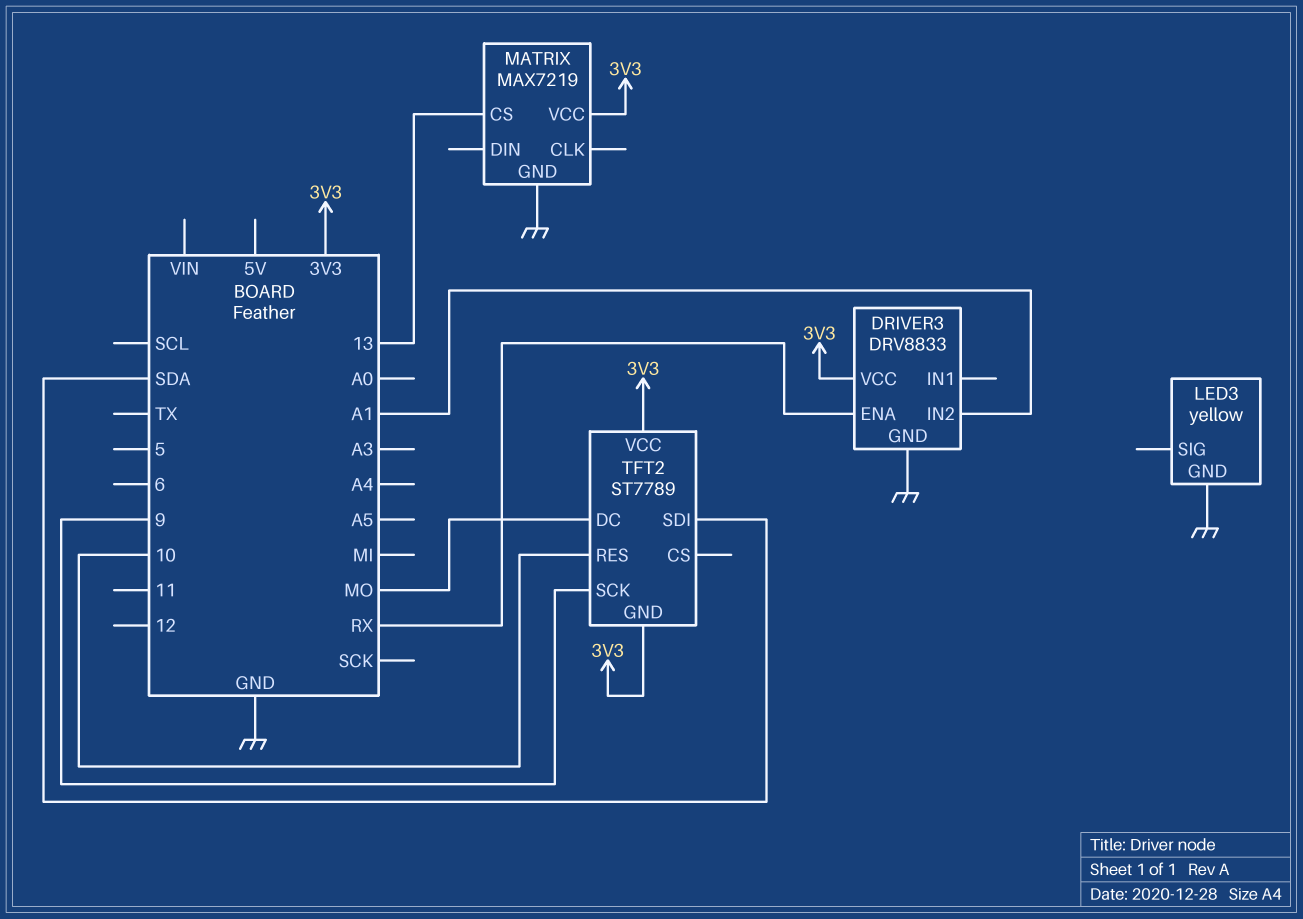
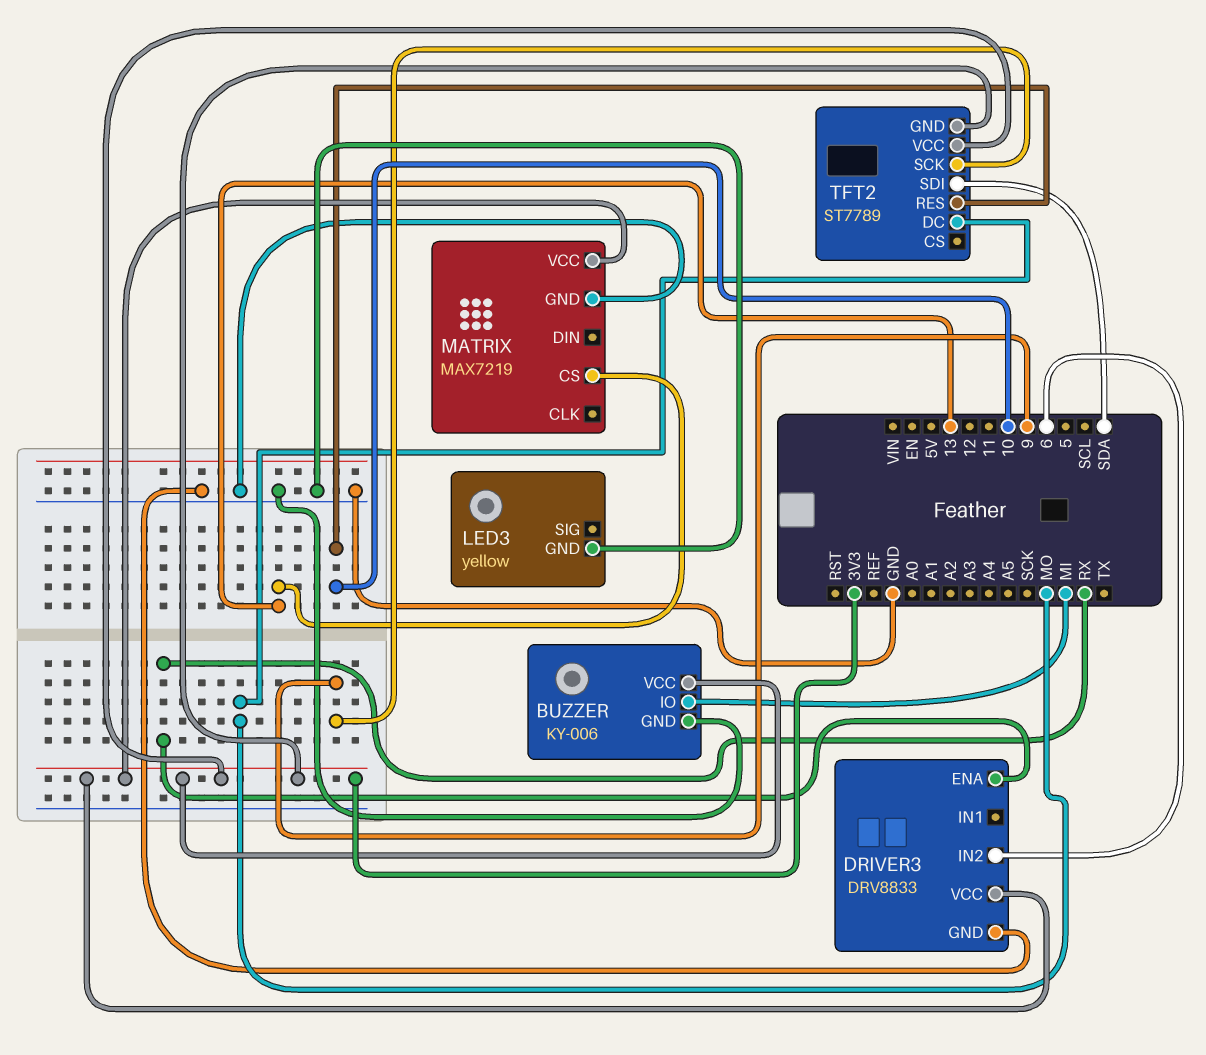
BUZZER: none -> KY-006
BUZZER pin GND: none -> GND
BUZZER pin IO: none -> MI
BUZZER pin VCC: none -> 3V3
DRIVER3 pin IN2: A1 -> 6

